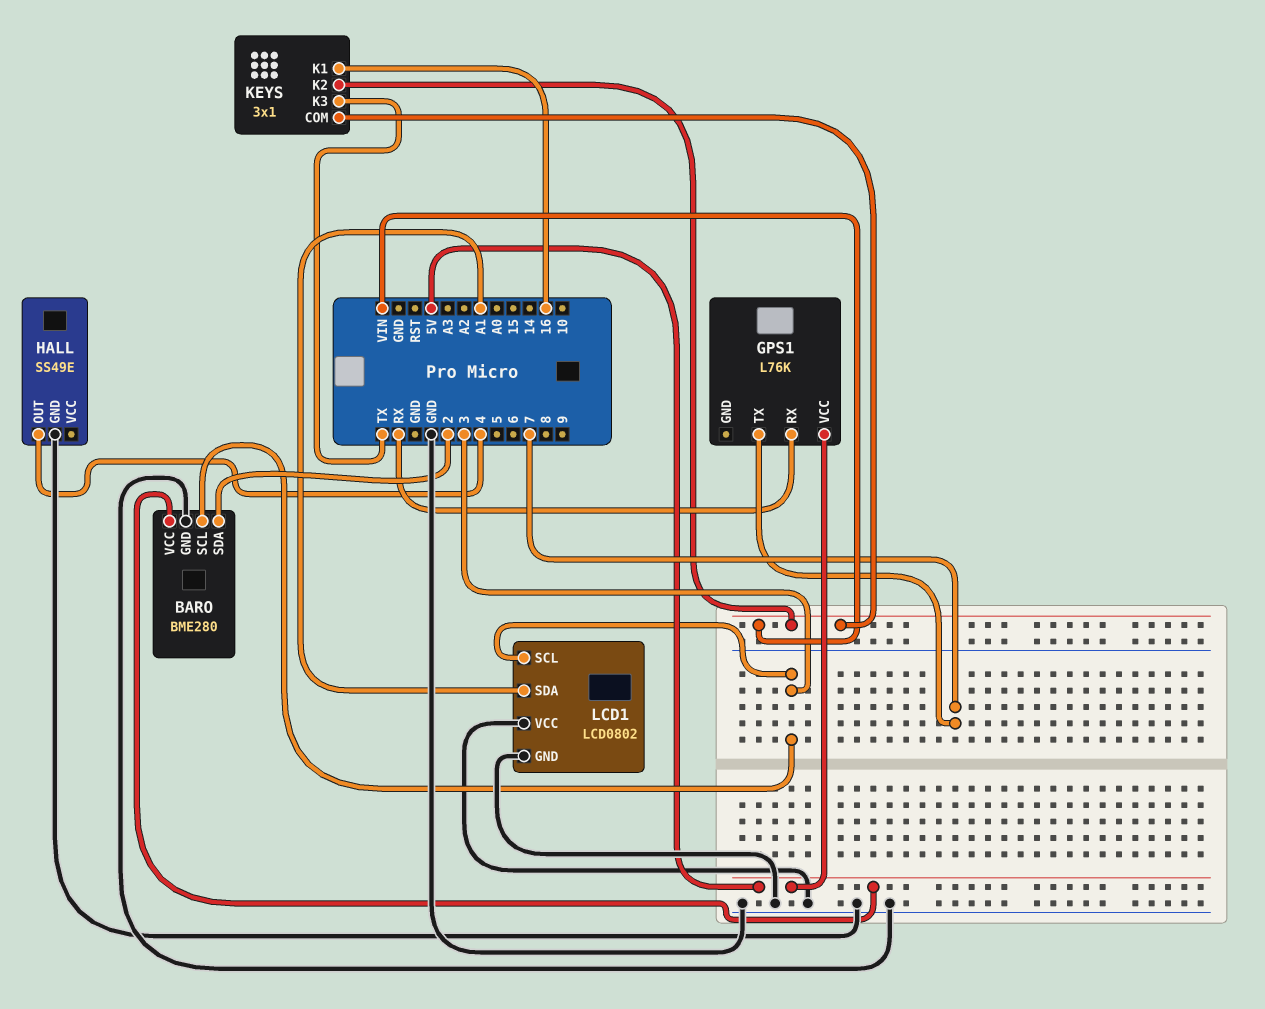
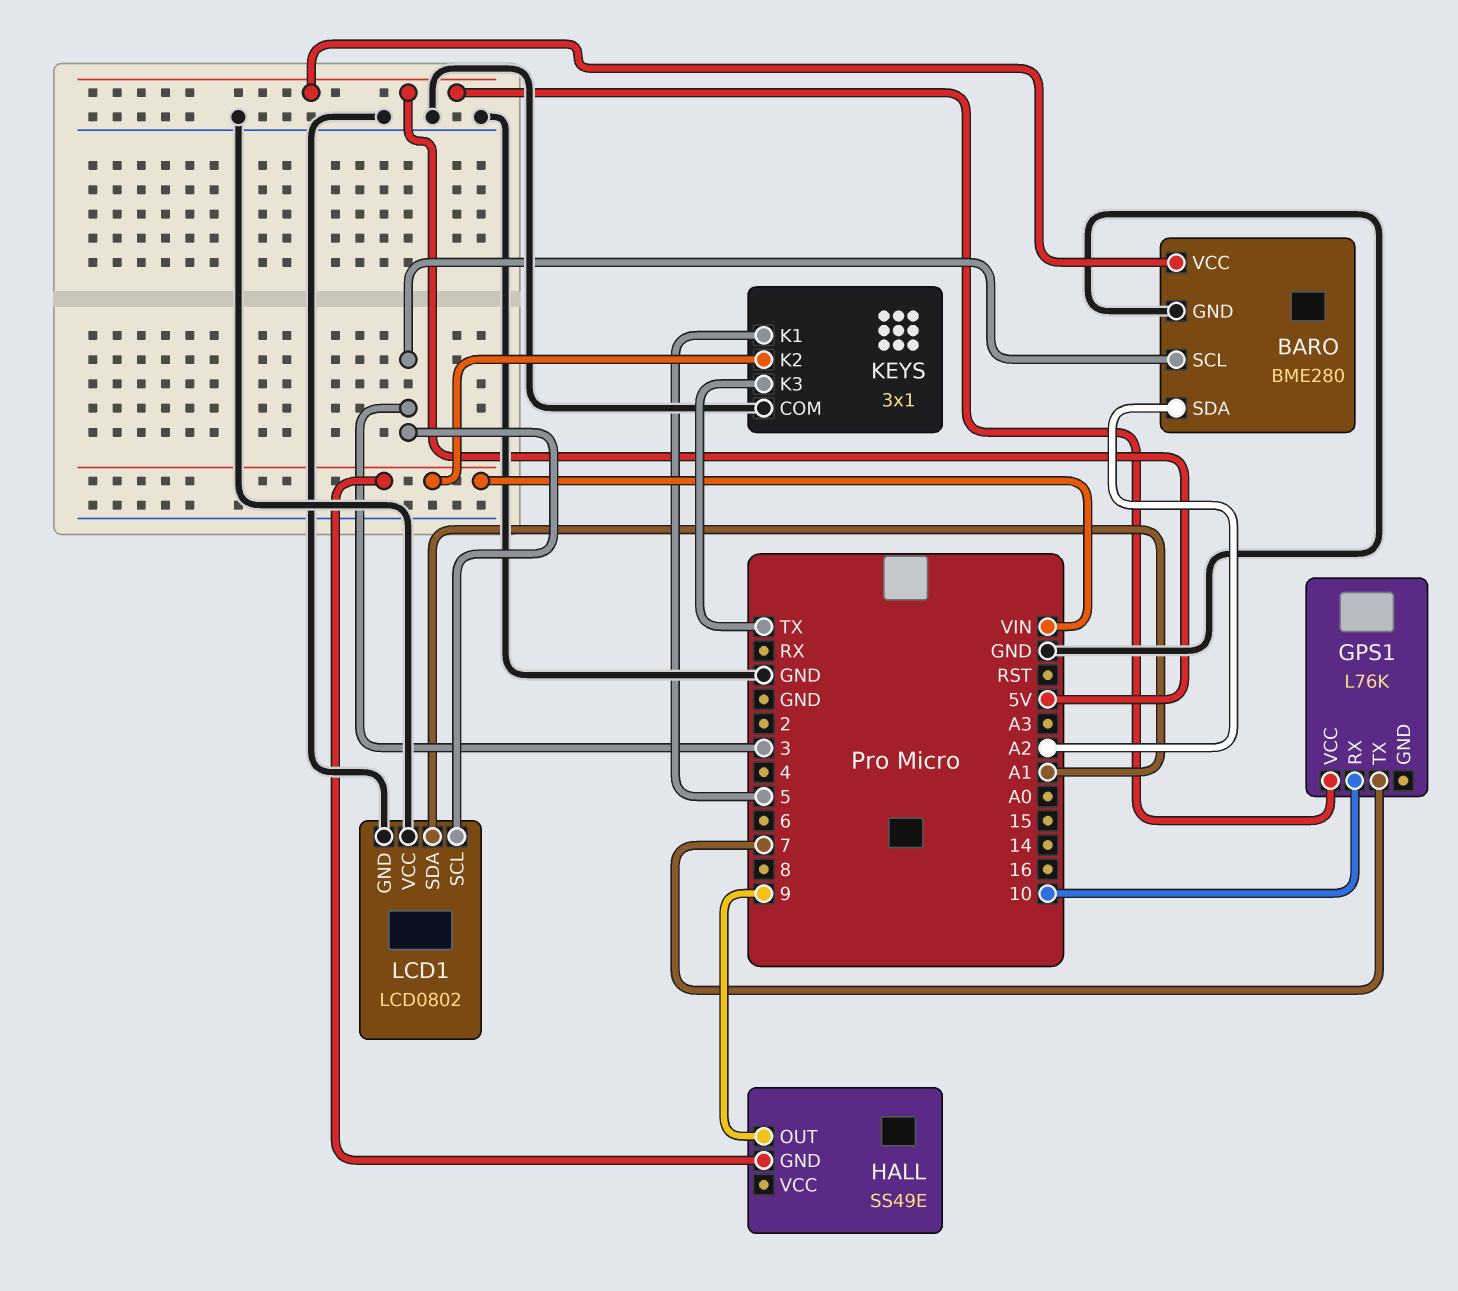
BARO pin SDA: 2 -> A2
GPS1 pin RX: RX -> 10
HALL pin GND: GND -> VIN
HALL pin OUT: 4 -> 9
KEYS pin COM: VIN -> GND
KEYS pin K1: 16 -> 5

